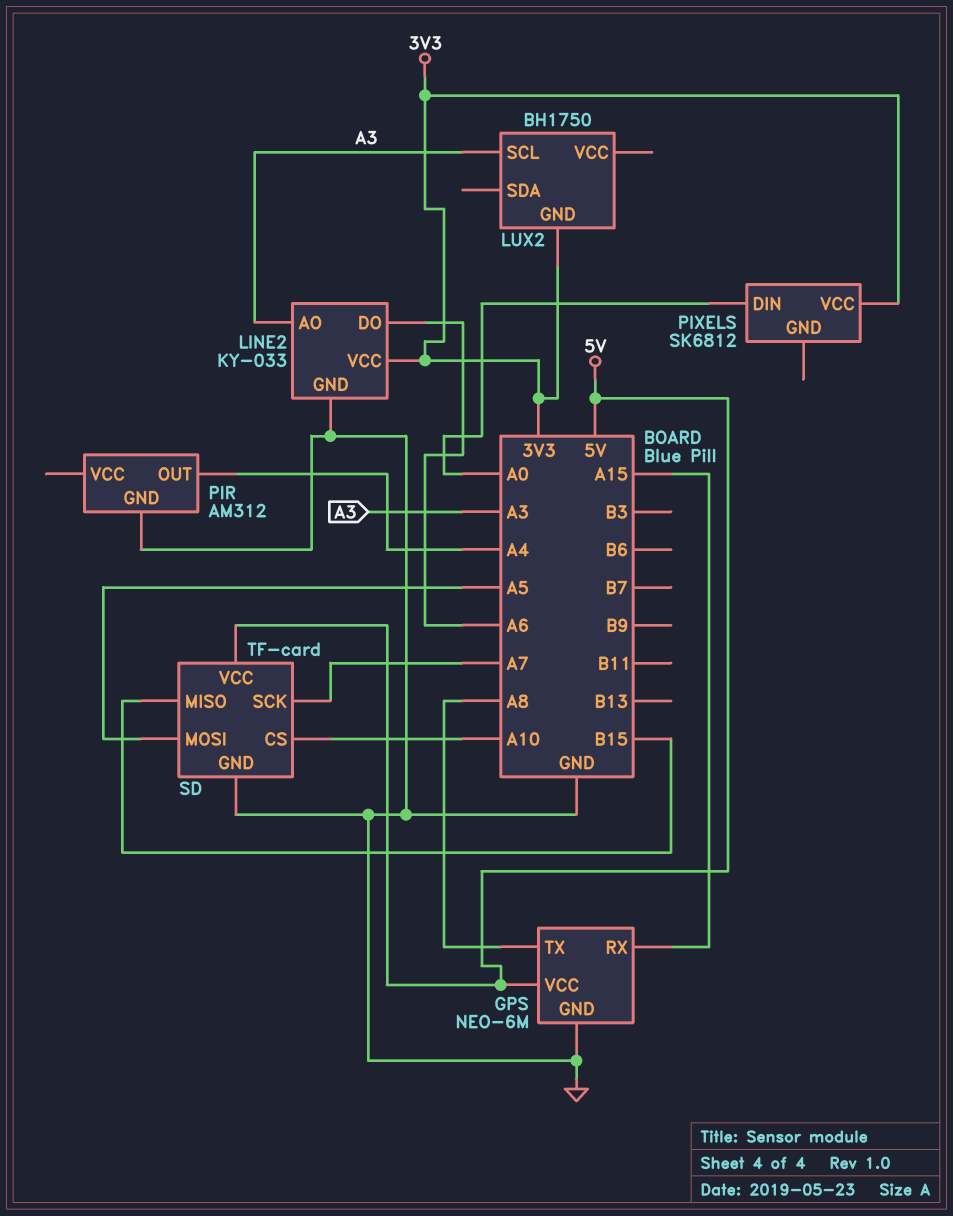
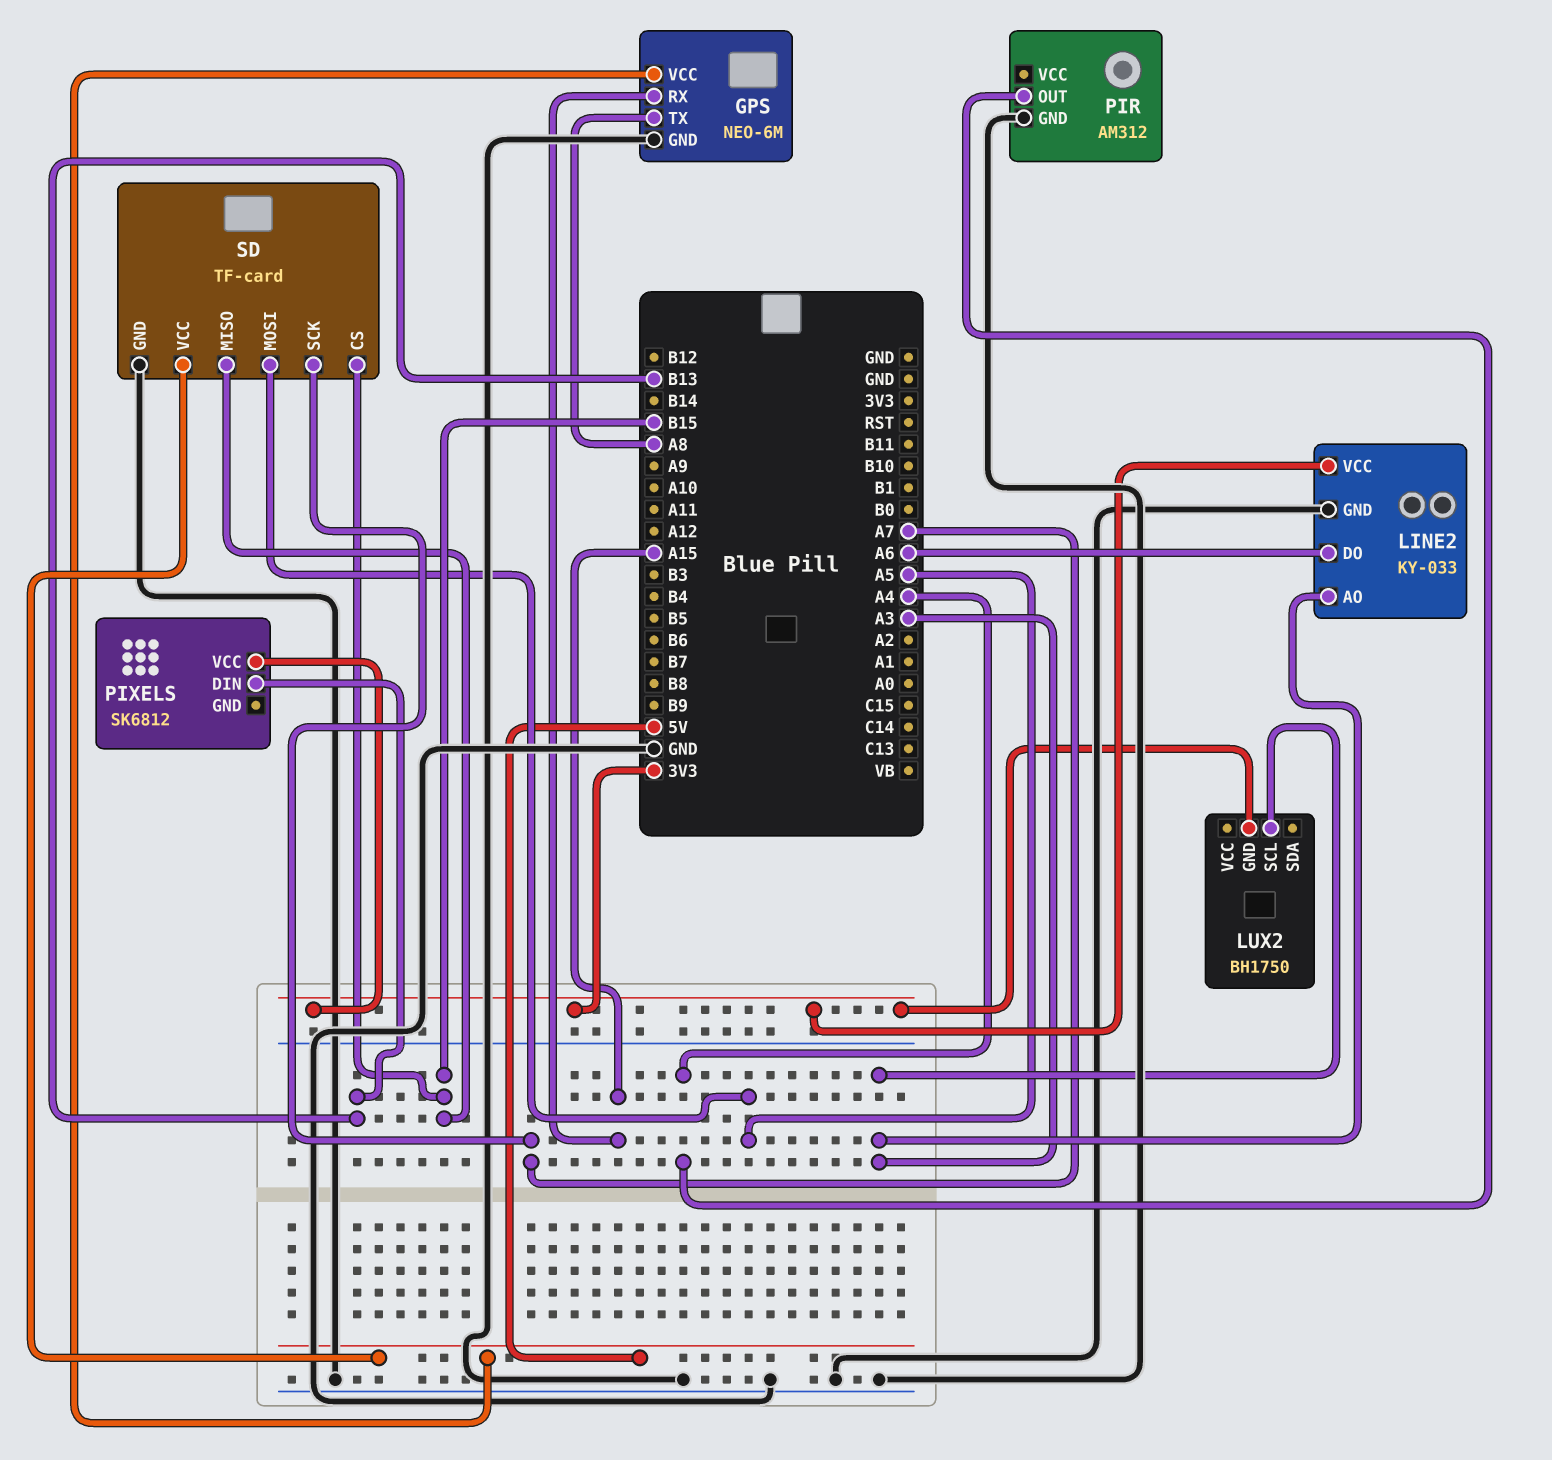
PIXELS pin DIN: A0 -> B13
SD pin CS: A10 -> B15

